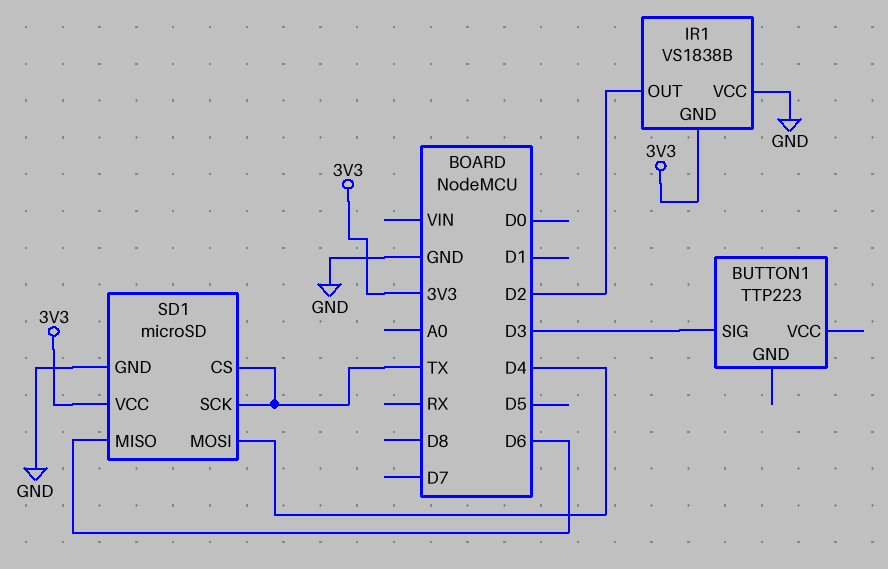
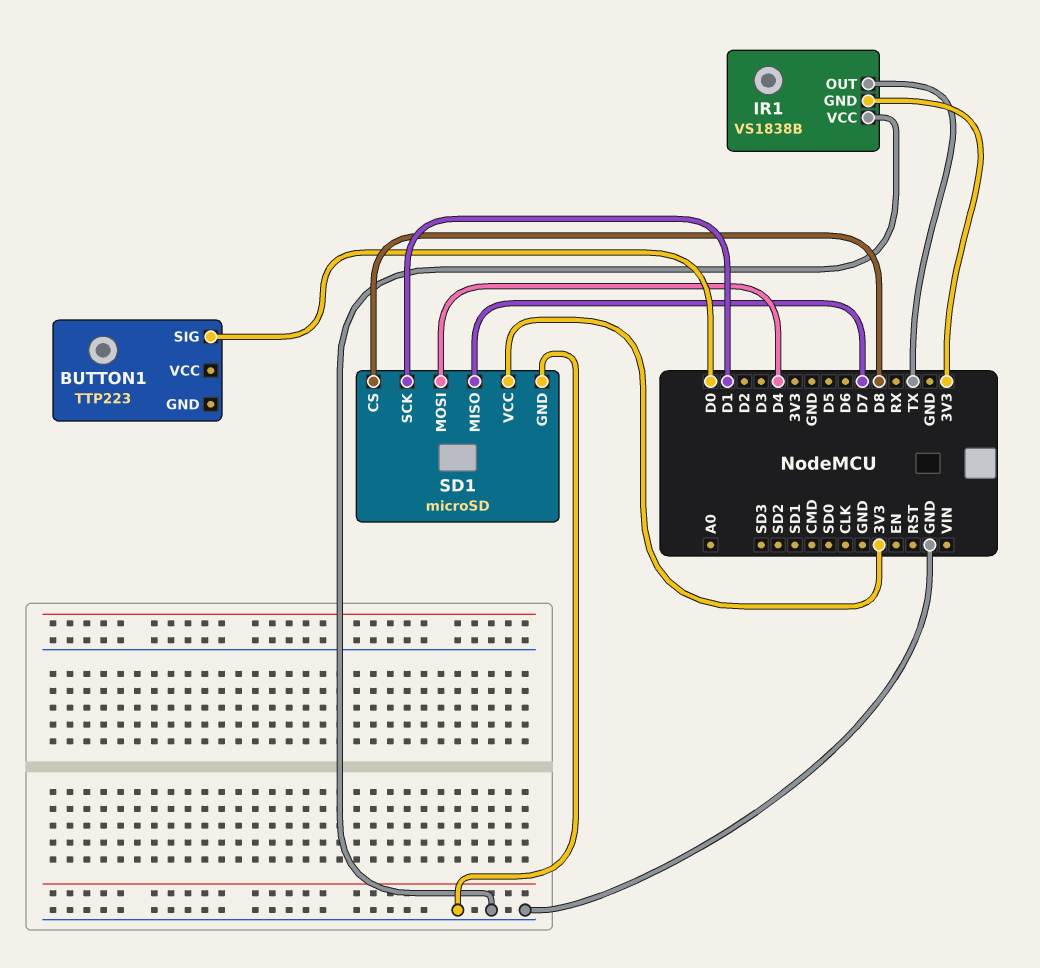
BUTTON1 pin SIG: D3 -> D0
IR1 pin OUT: D2 -> TX
SD1 pin CS: TX -> D8
SD1 pin MISO: D6 -> D7
SD1 pin SCK: TX -> D1

